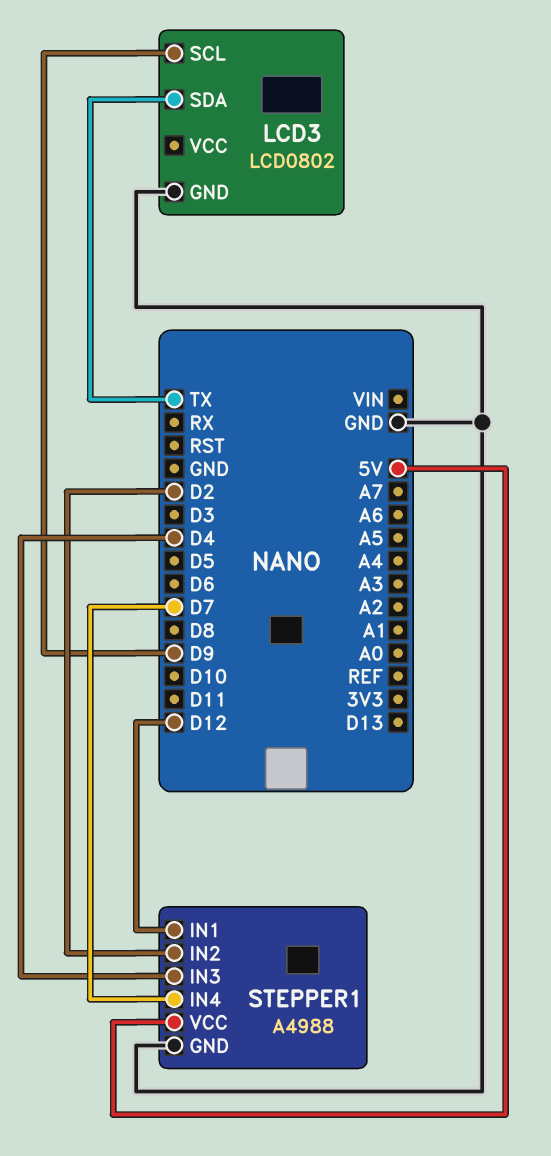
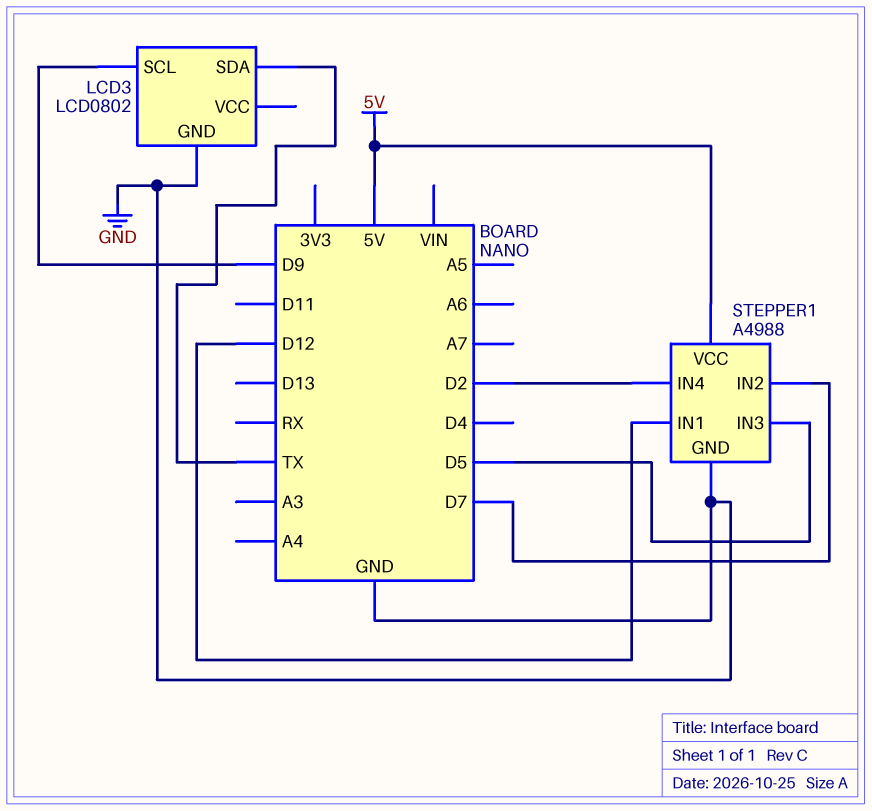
STEPPER1 pin IN2: D2 -> D7
STEPPER1 pin IN3: D4 -> D5
STEPPER1 pin IN4: D7 -> D2

